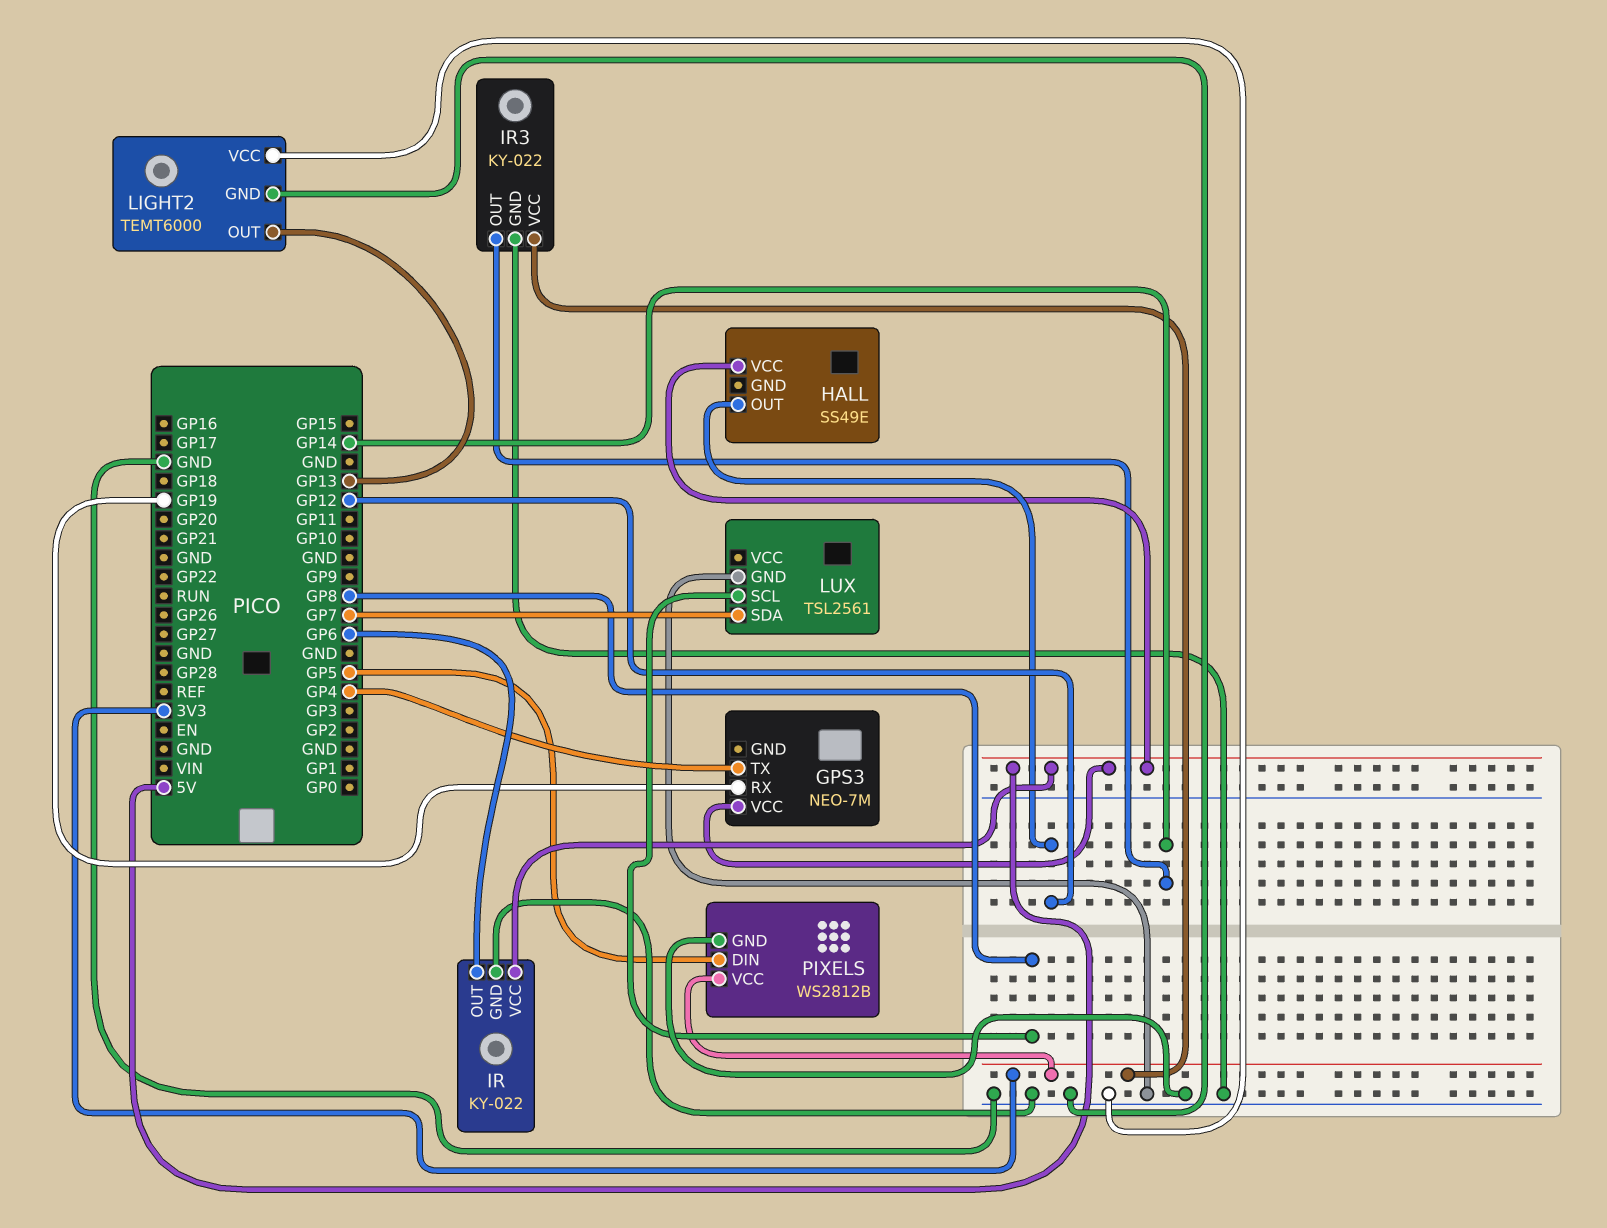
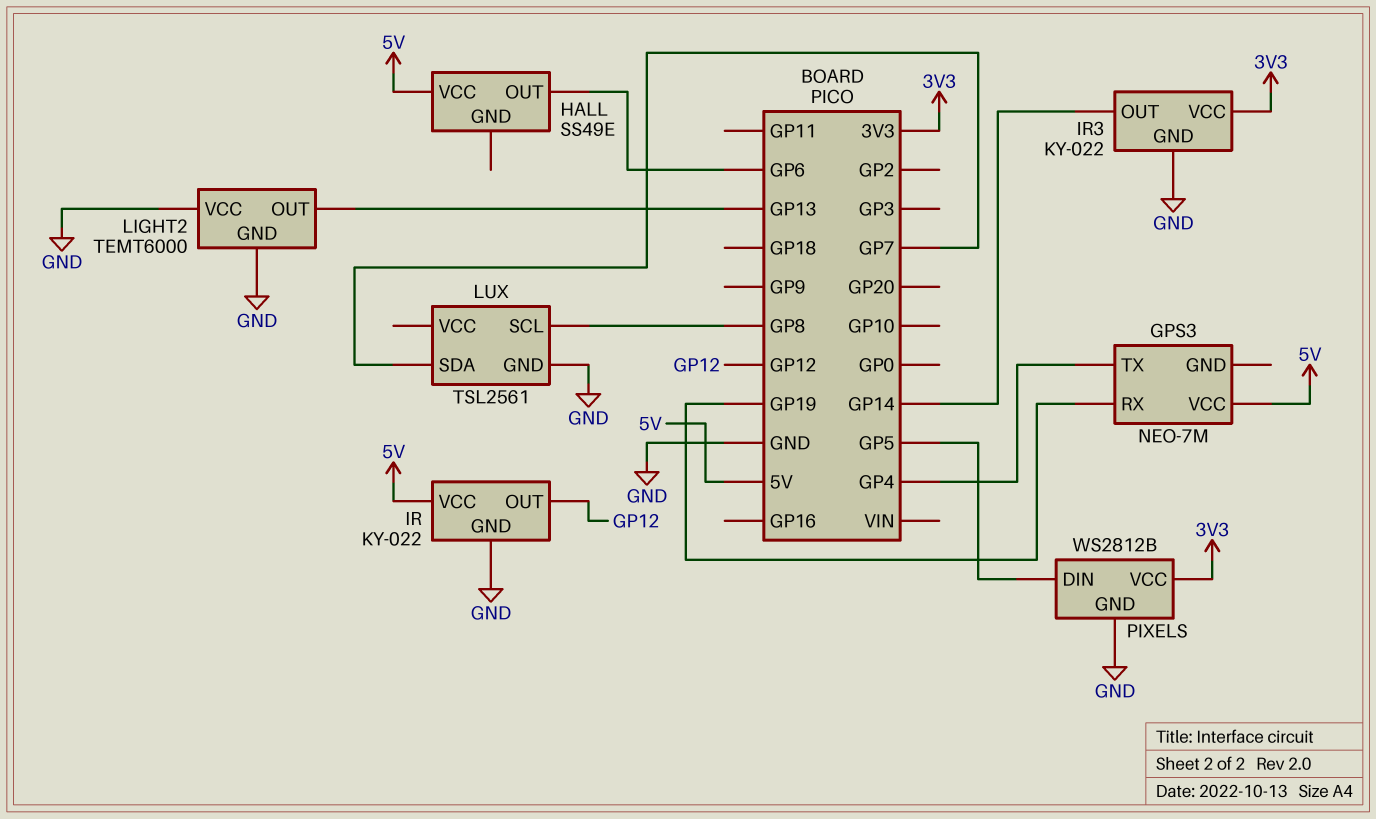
HALL pin OUT: GP12 -> GP6
IR pin OUT: GP6 -> GP12

